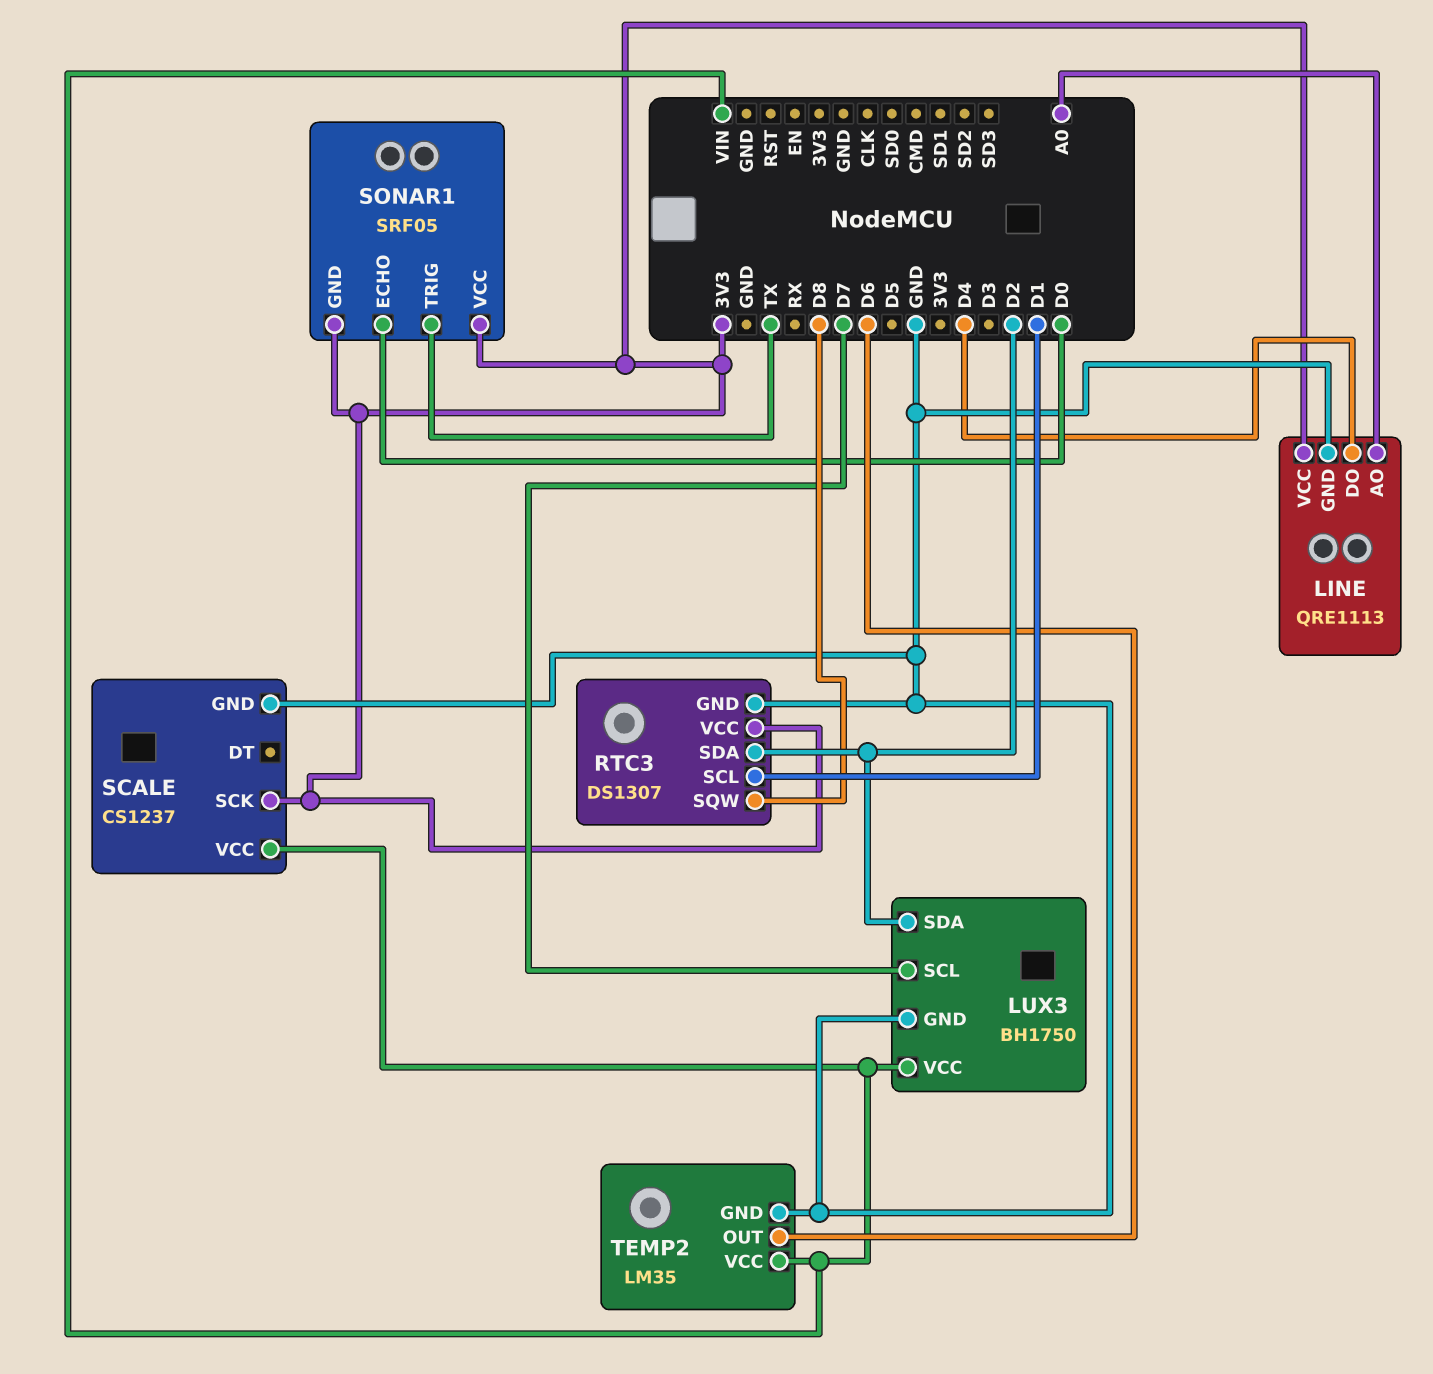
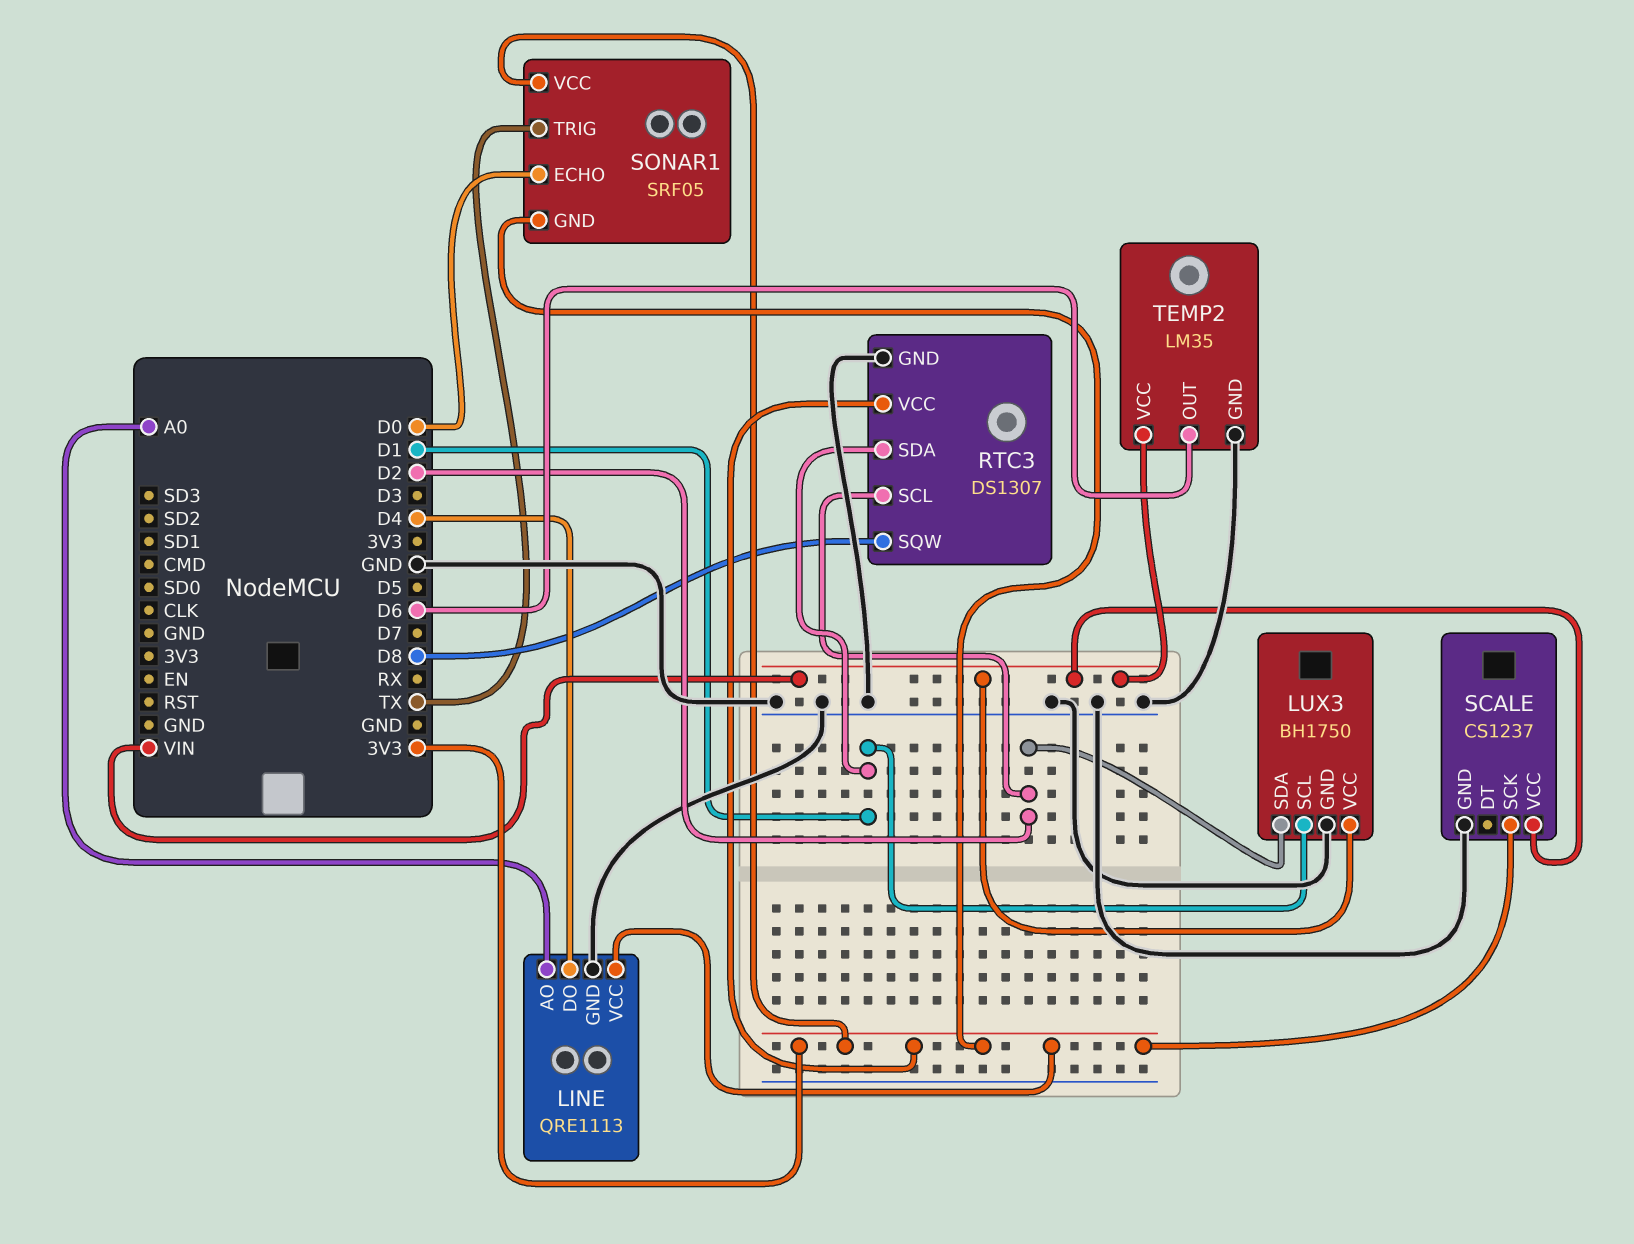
LUX3 pin SCL: D7 -> D1
RTC3 pin SCL: D1 -> D2
RTC3 pin SDA: D2 -> D1

